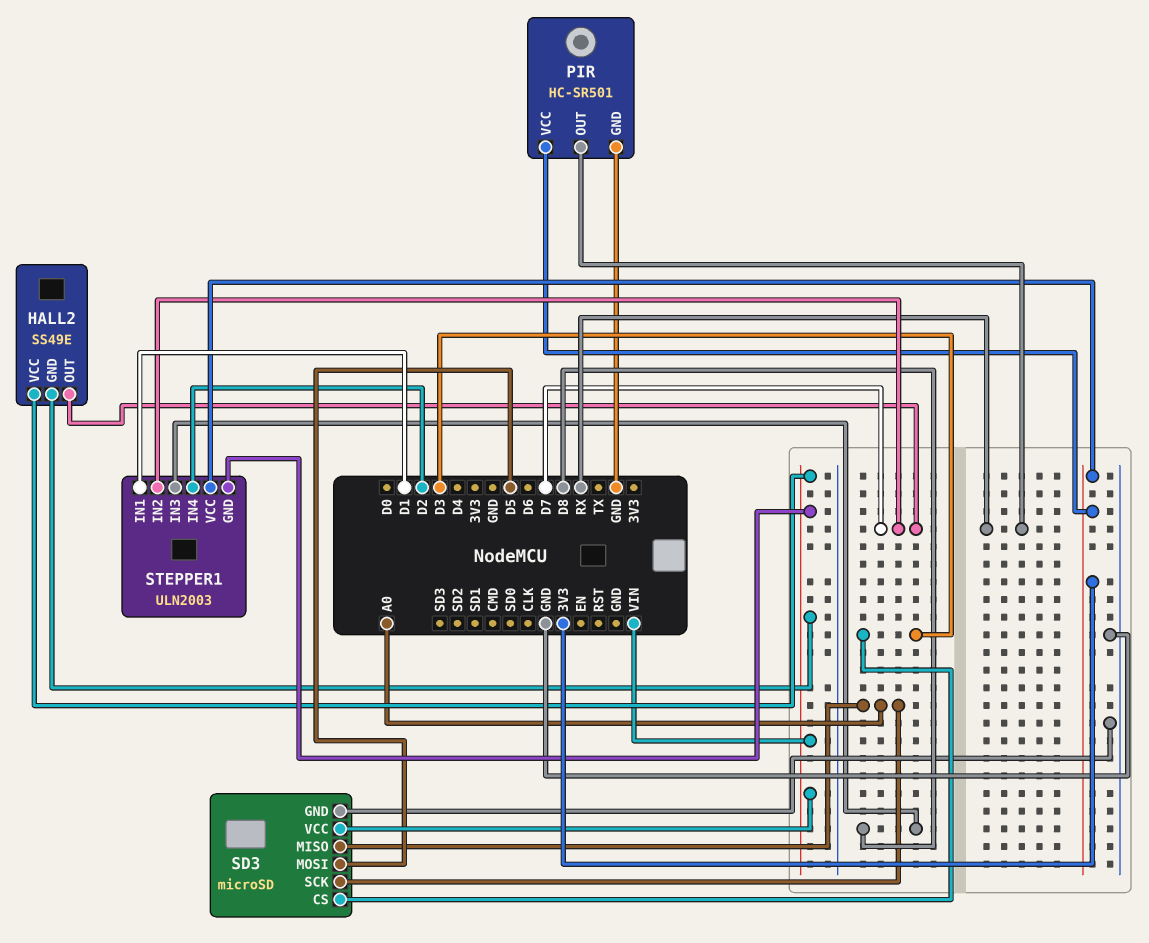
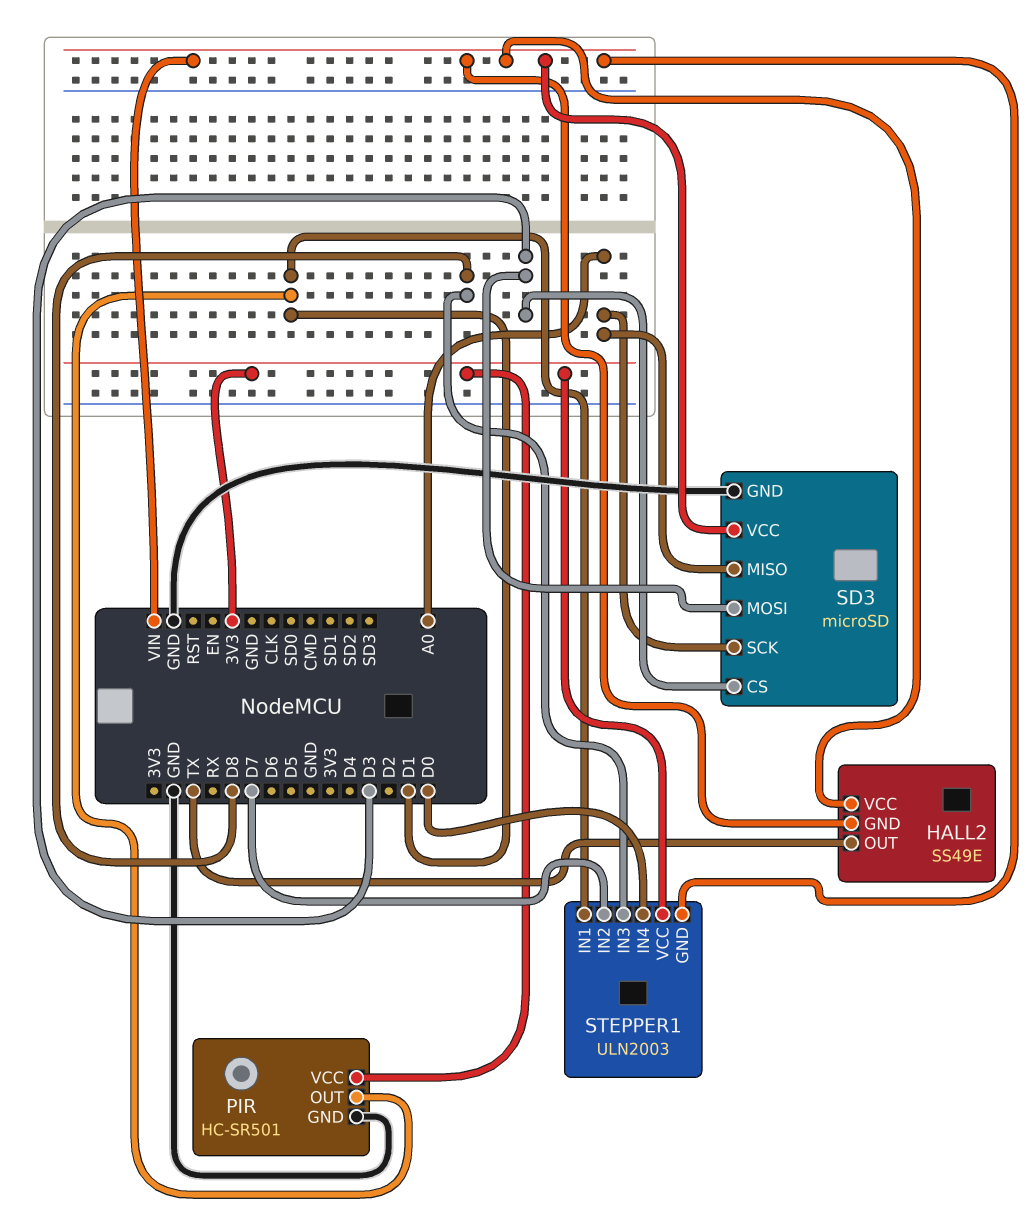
HALL2 pin OUT: D7 -> TX
PIR pin OUT: RX -> D1
SD3 pin MOSI: D5 -> D3
STEPPER1 pin IN4: D2 -> D0

